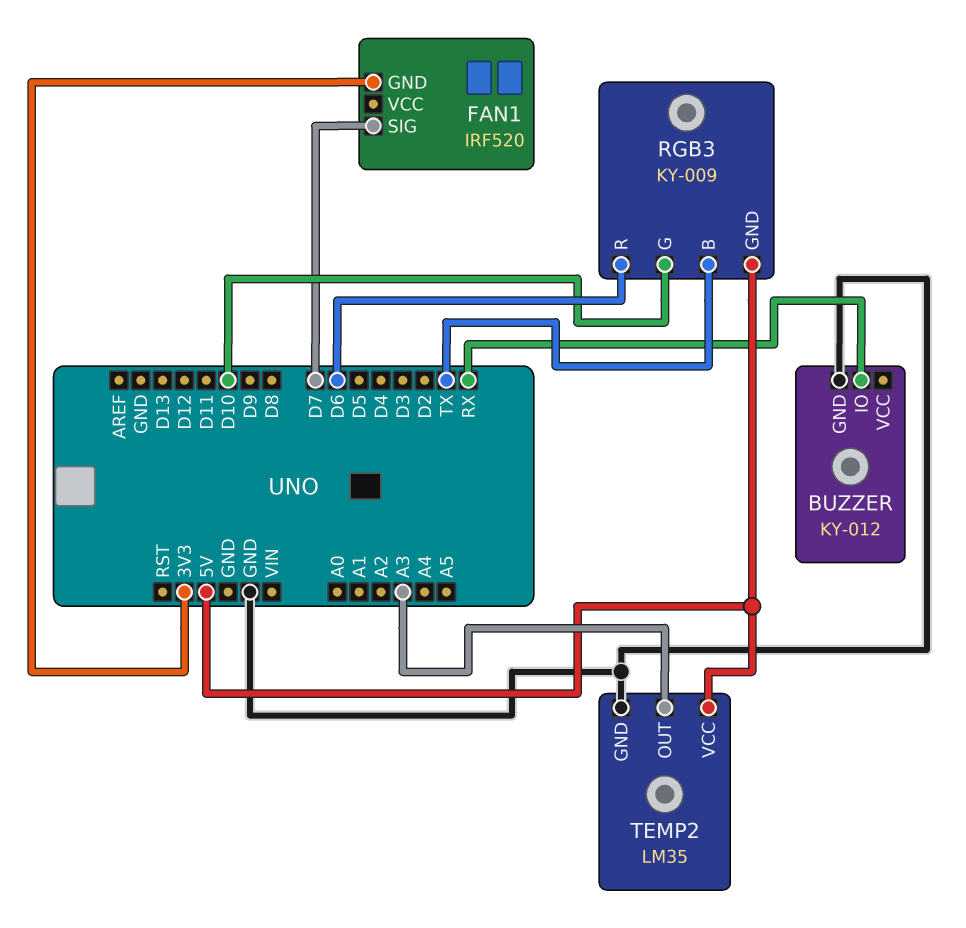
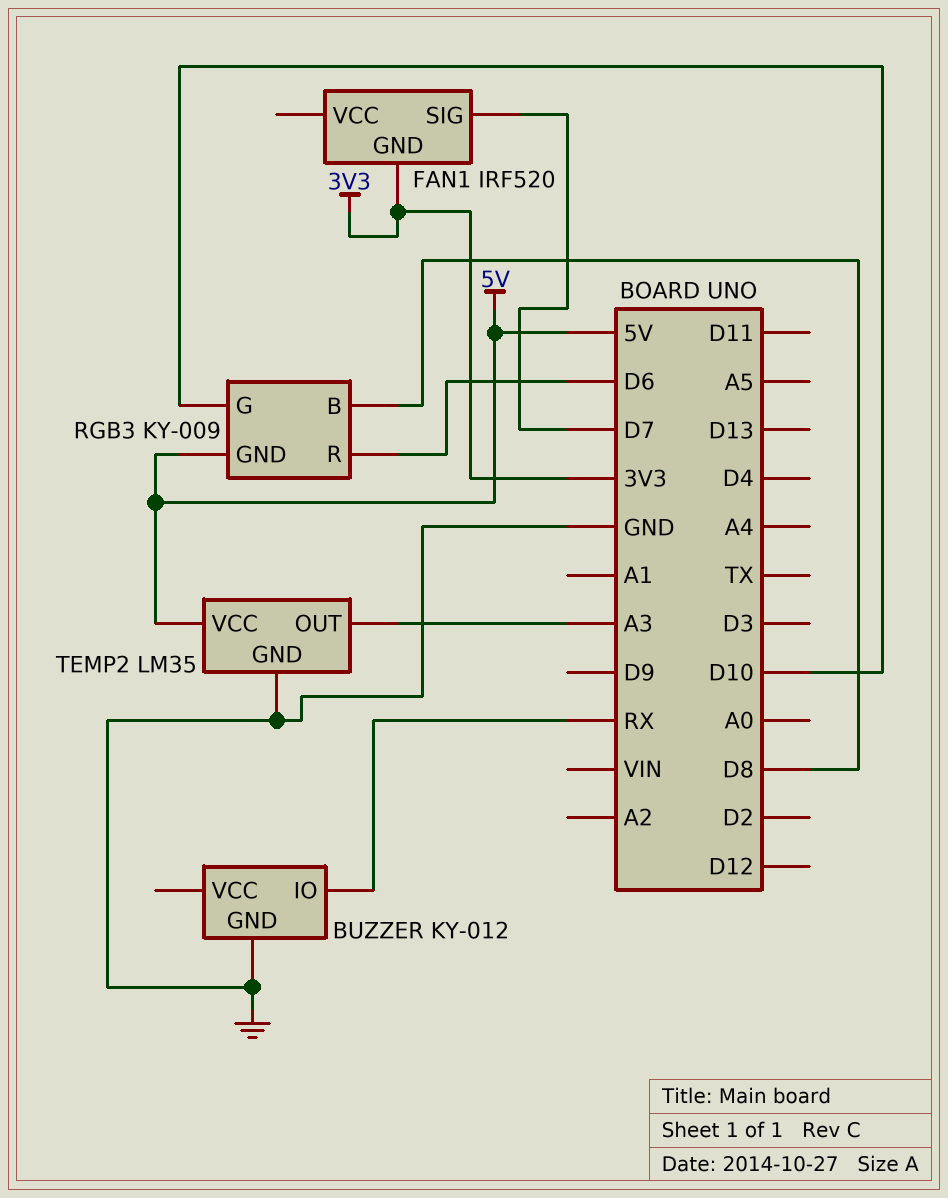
RGB3 pin B: TX -> D8

